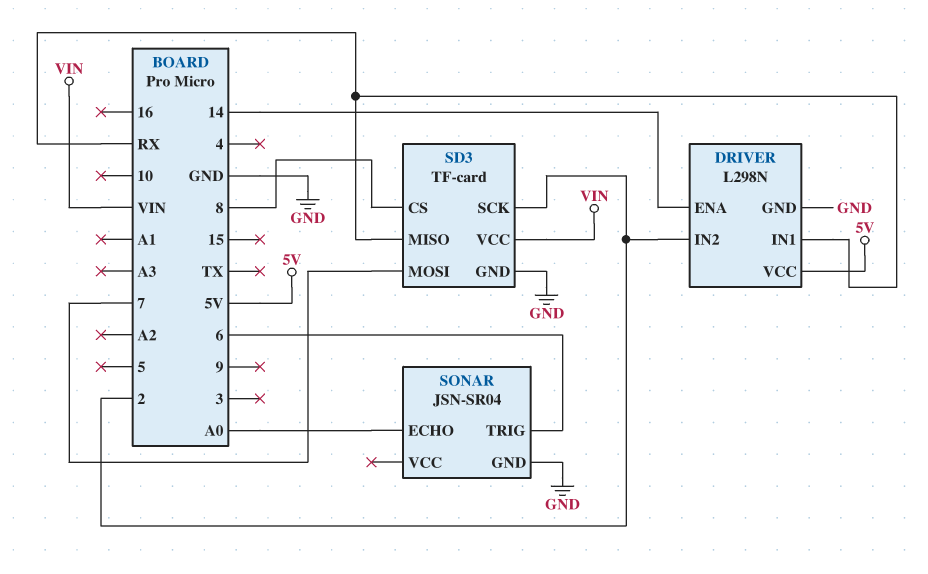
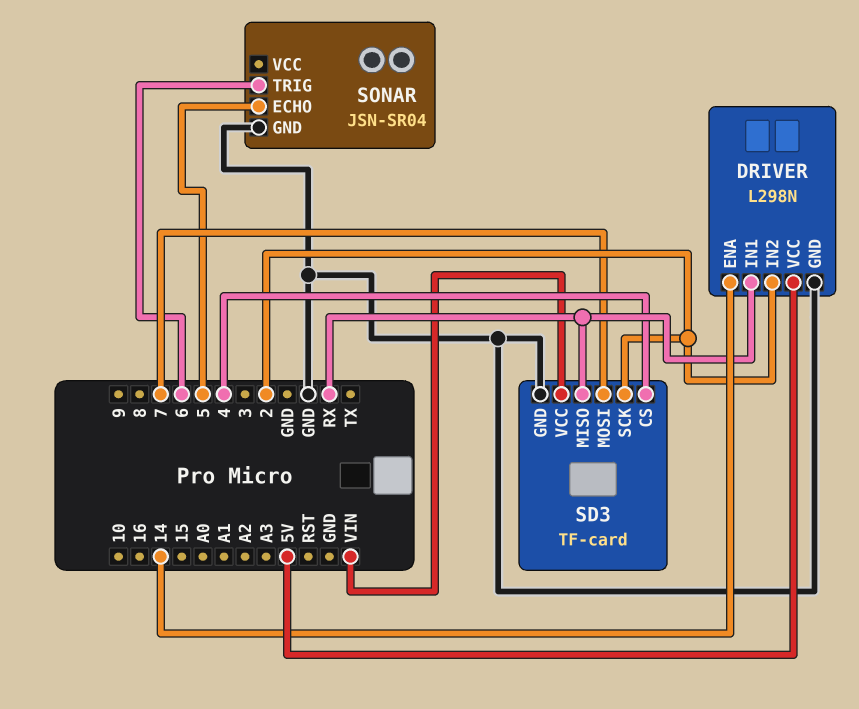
SD3 pin CS: 8 -> 4
SONAR pin ECHO: A0 -> 5

